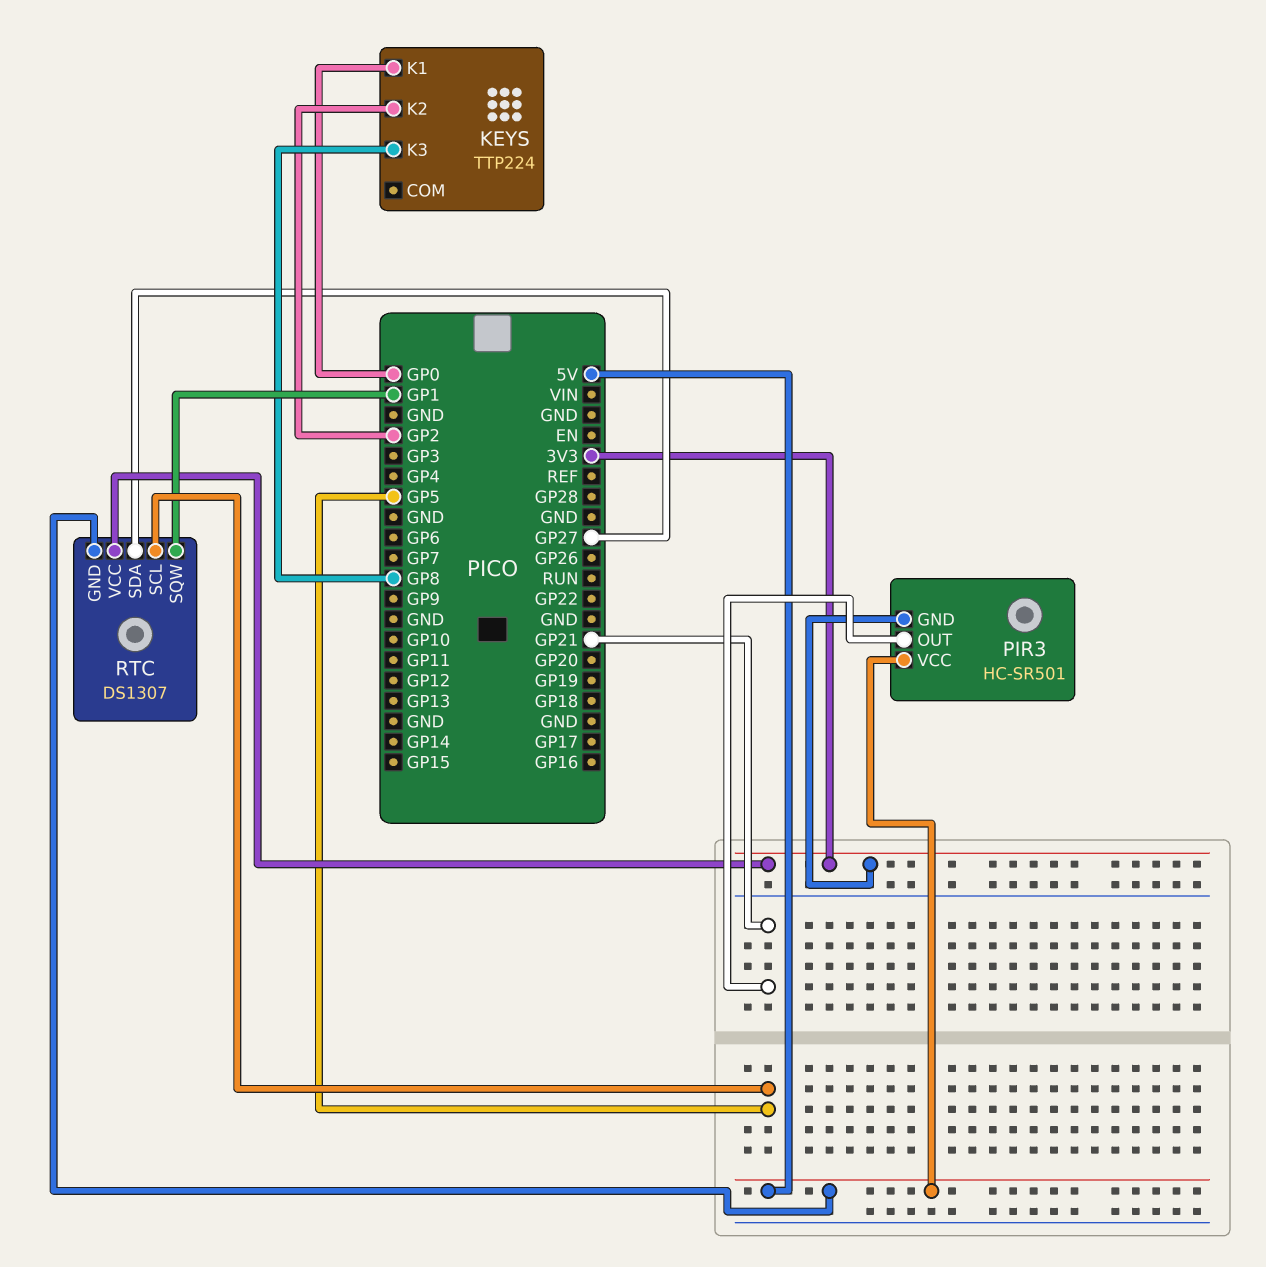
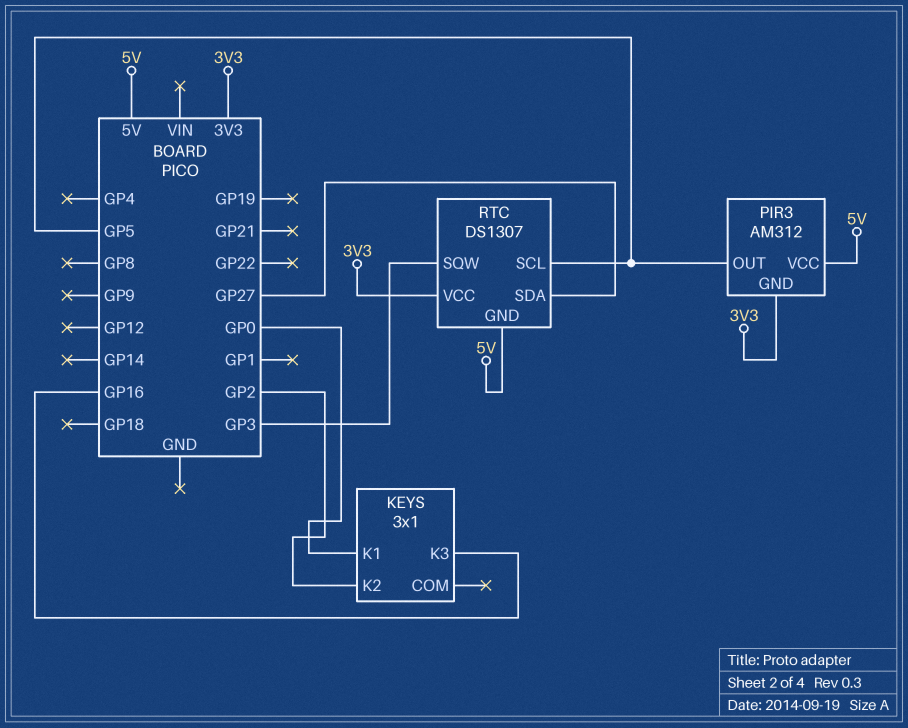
KEYS: TTP224 -> 3x1
KEYS pin K3: GP8 -> GP16
PIR3: HC-SR501 -> AM312
PIR3 pin OUT: GP21 -> GP5
RTC pin SQW: GP1 -> GP3

